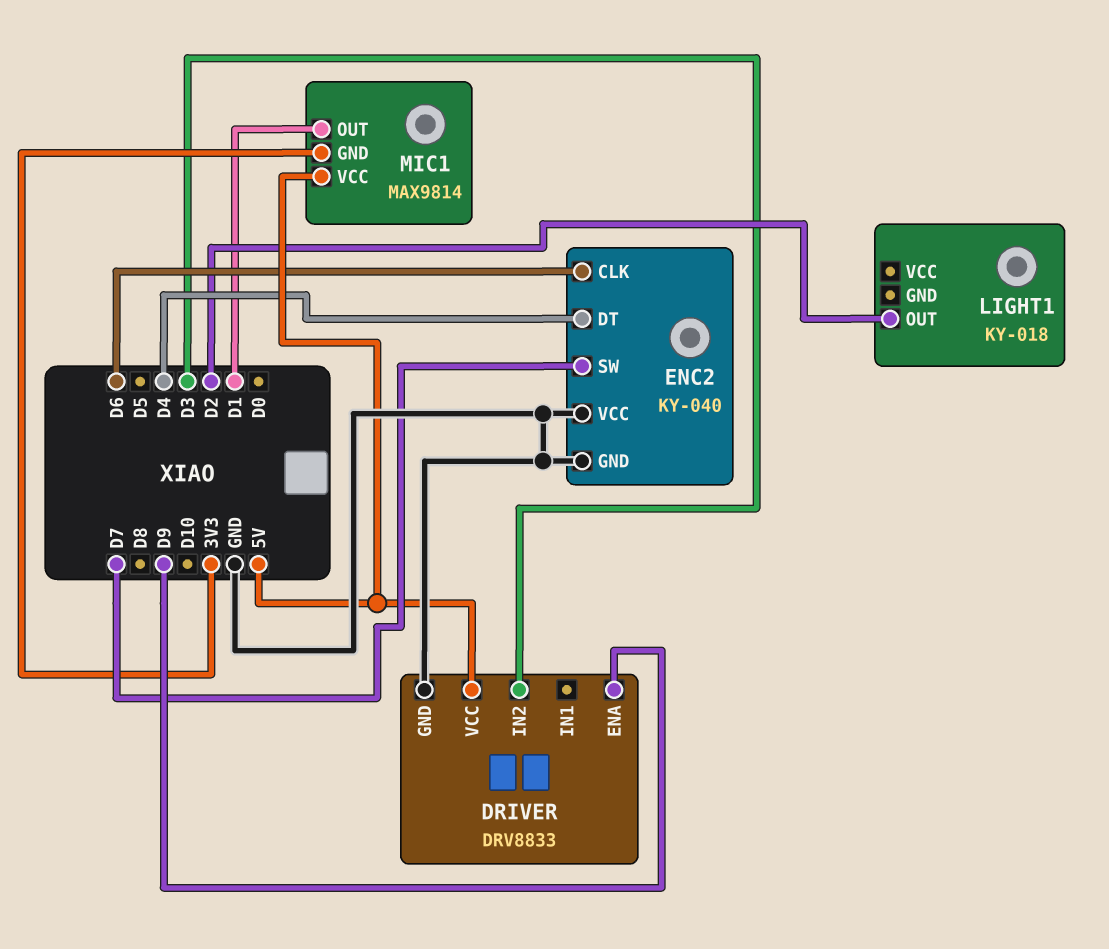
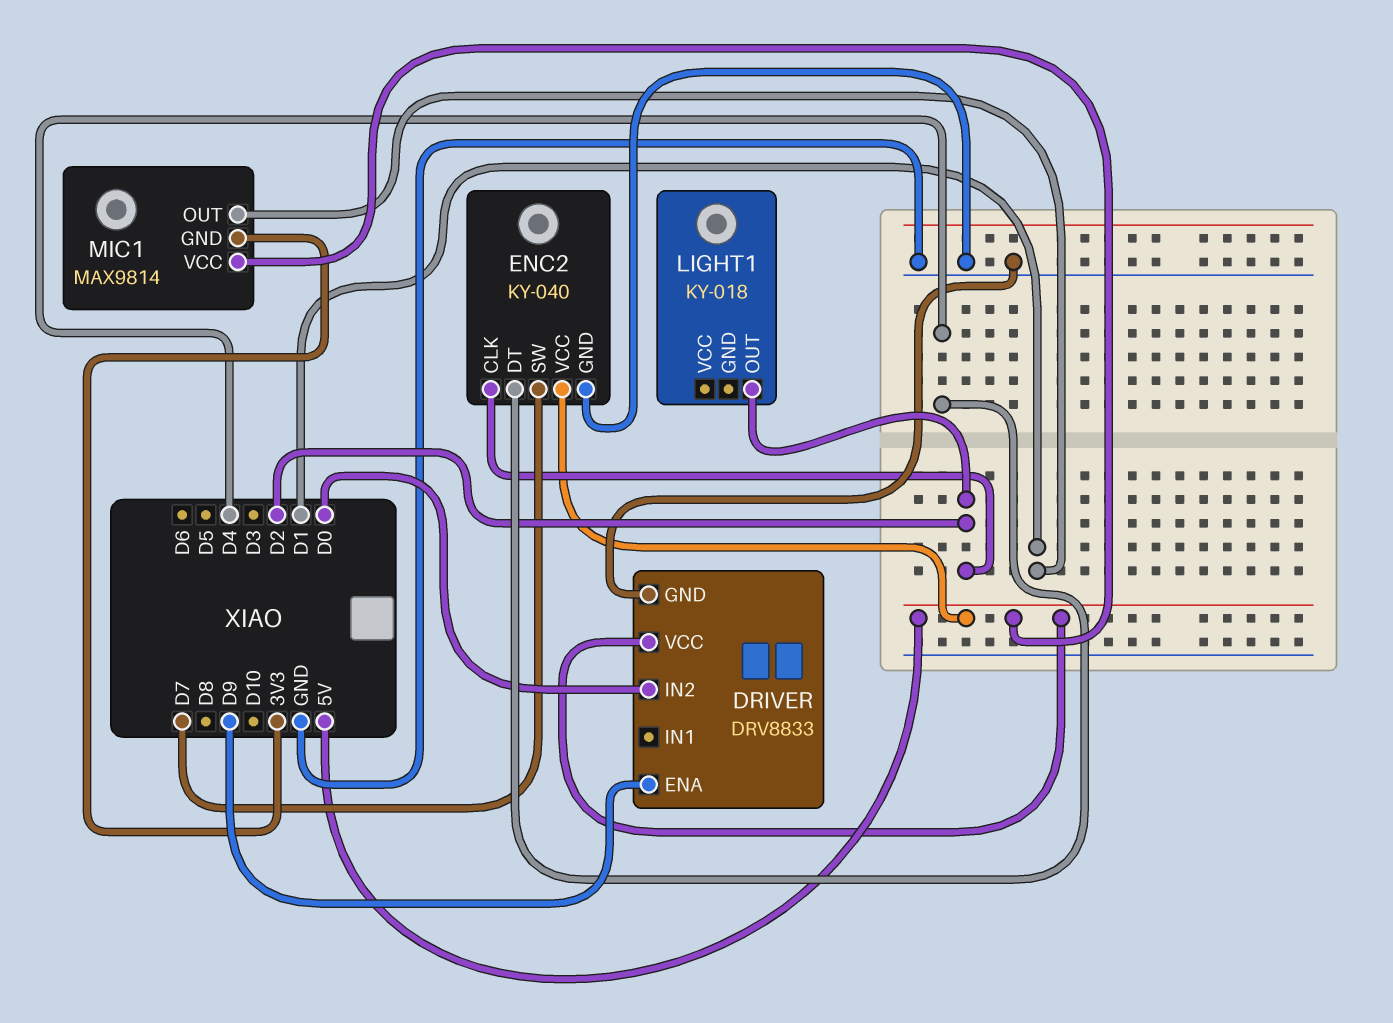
DRIVER pin IN2: D3 -> D0
ENC2 pin CLK: D6 -> D2
ENC2 pin VCC: GND -> 5V

